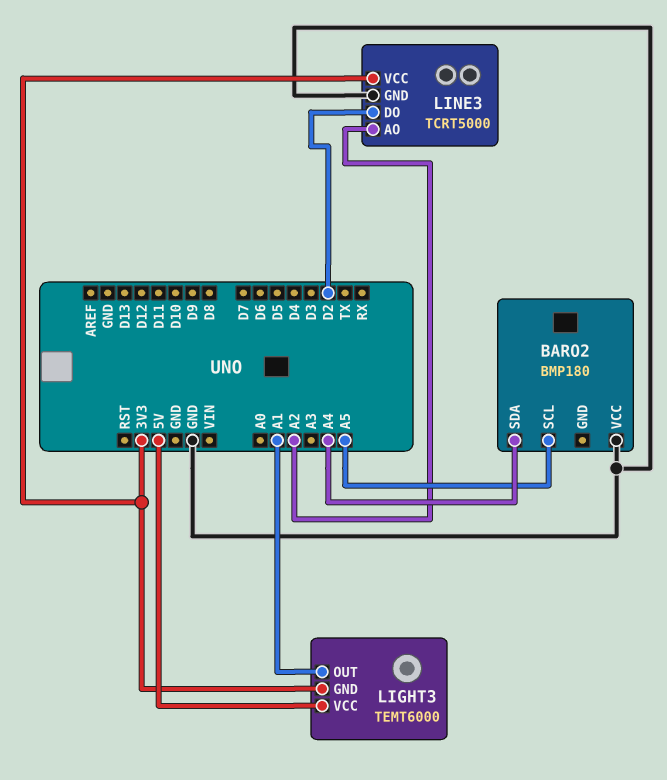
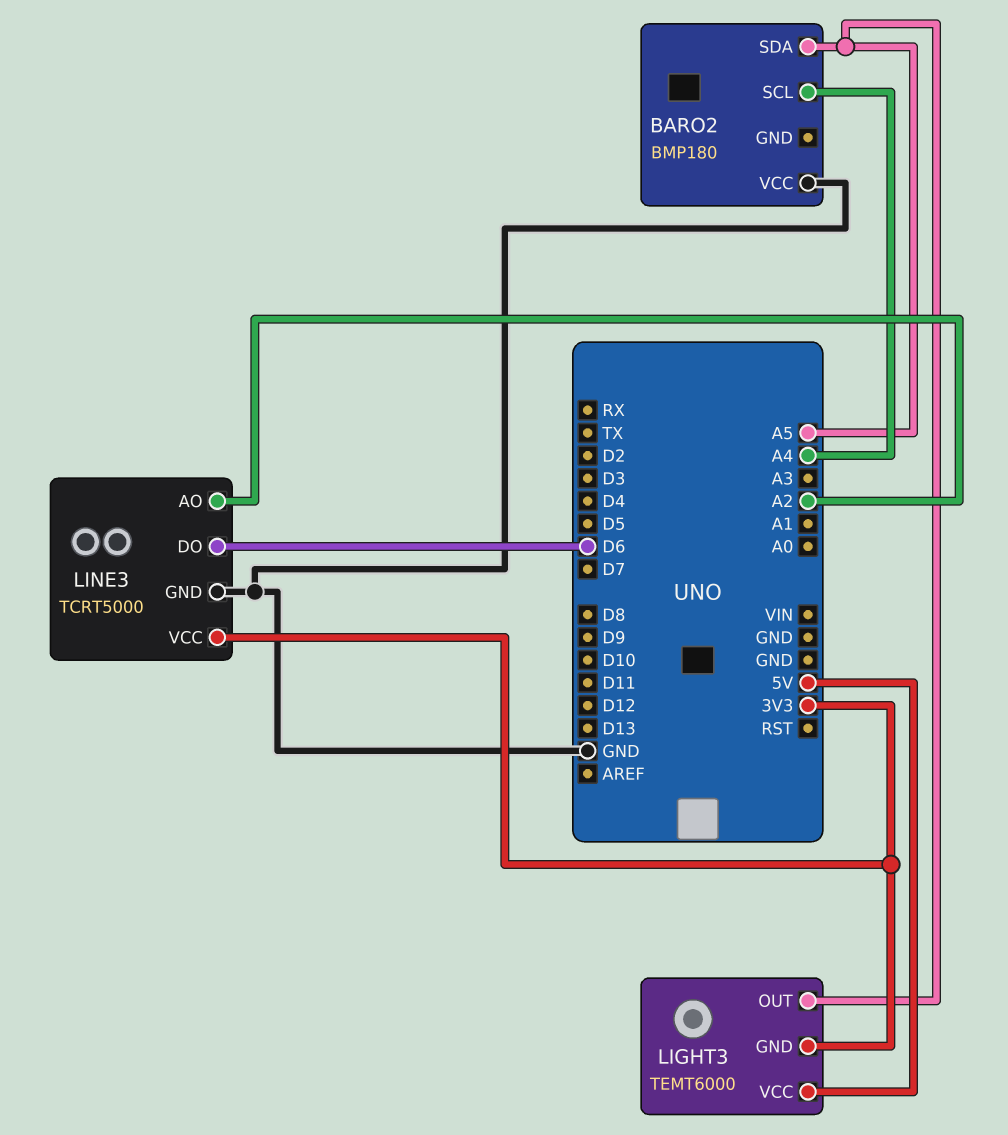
BARO2 pin SCL: A5 -> A4
BARO2 pin SDA: A4 -> A5
LIGHT3 pin OUT: A1 -> A5
LINE3 pin DO: D2 -> D6

